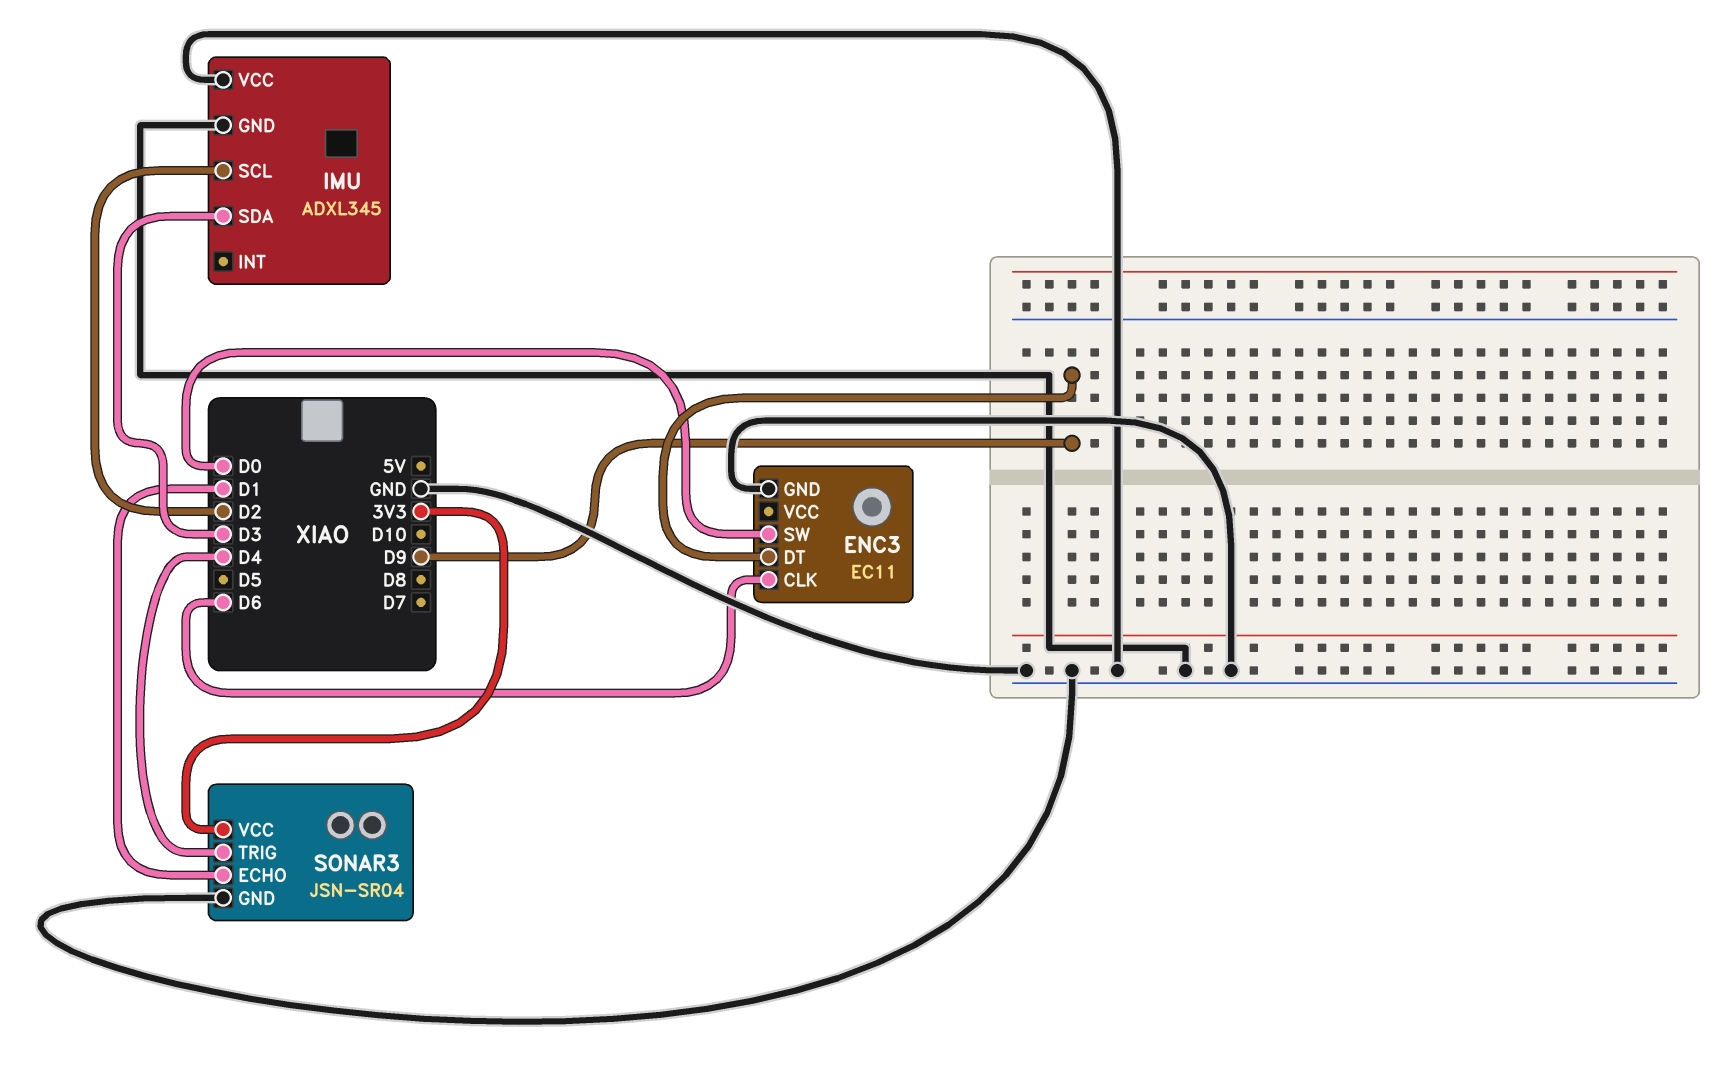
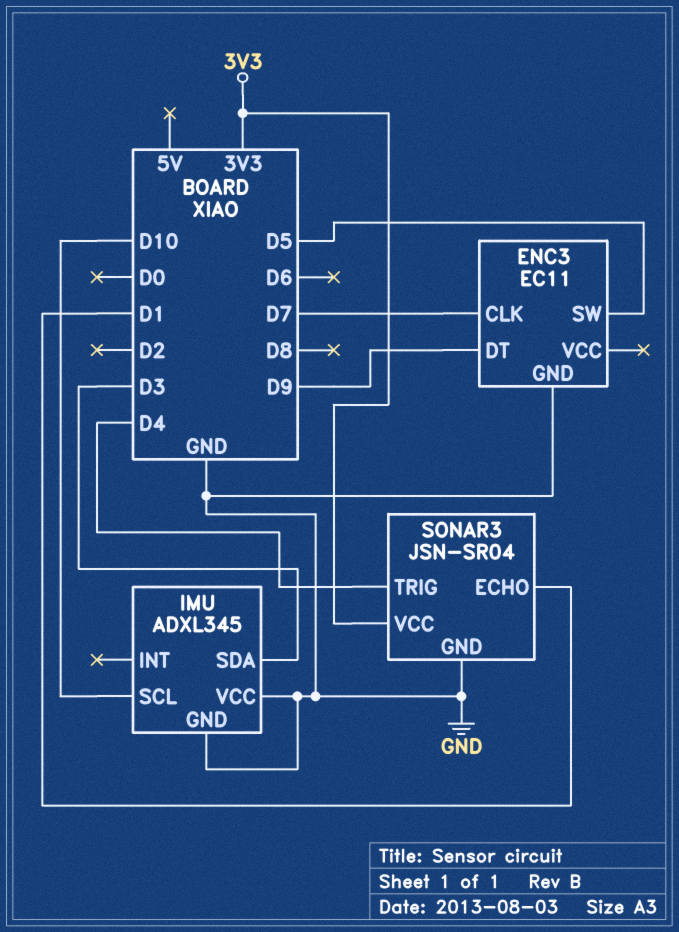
ENC3 pin CLK: D6 -> D7
ENC3 pin SW: D0 -> D5
IMU pin SCL: D2 -> D10

